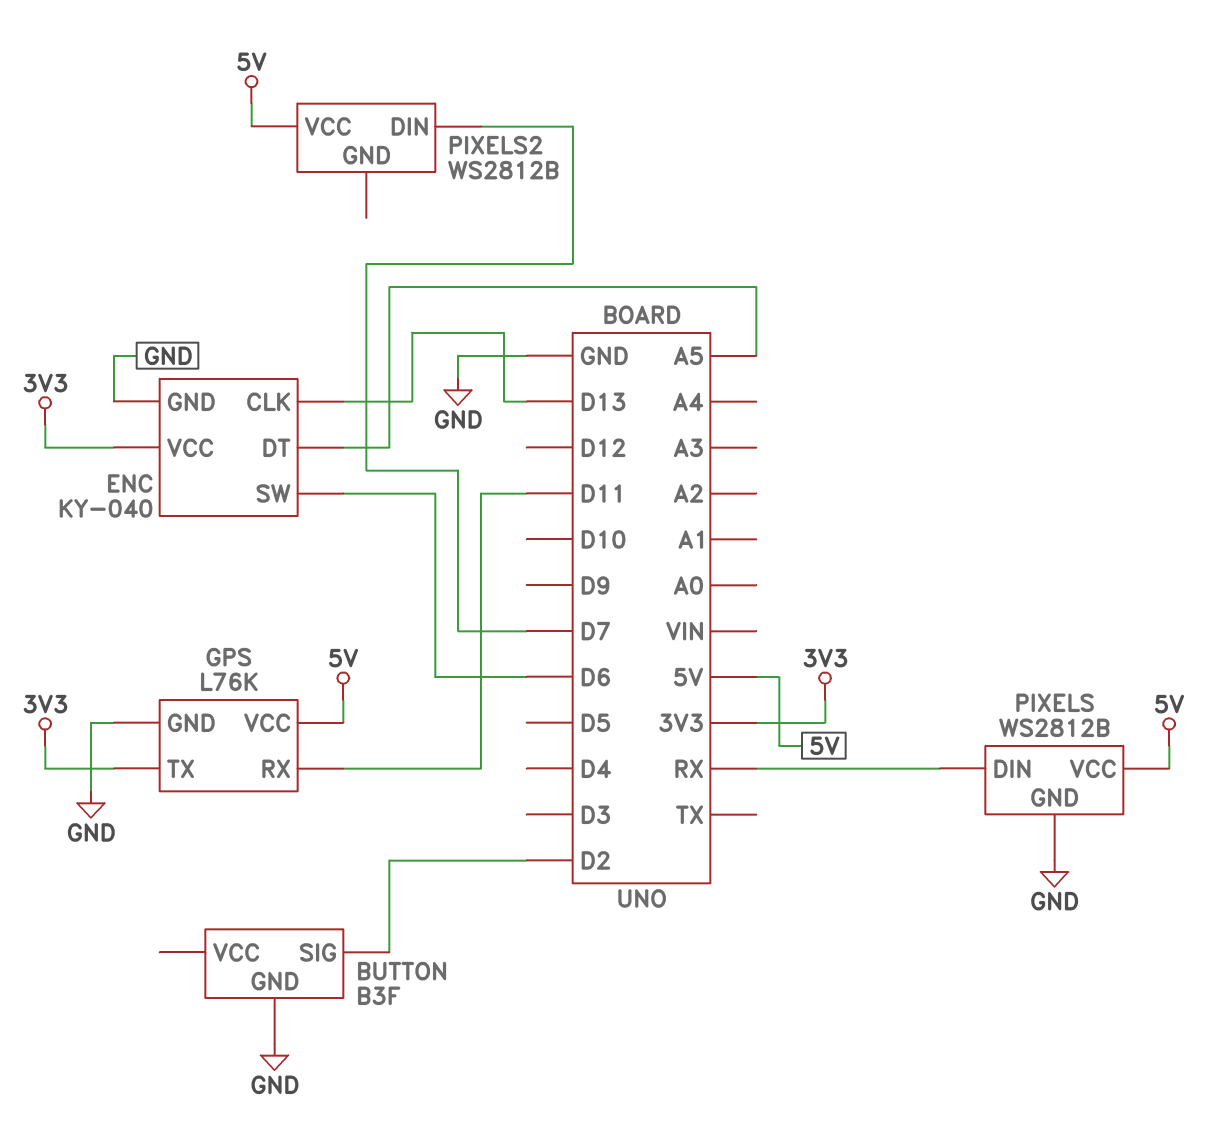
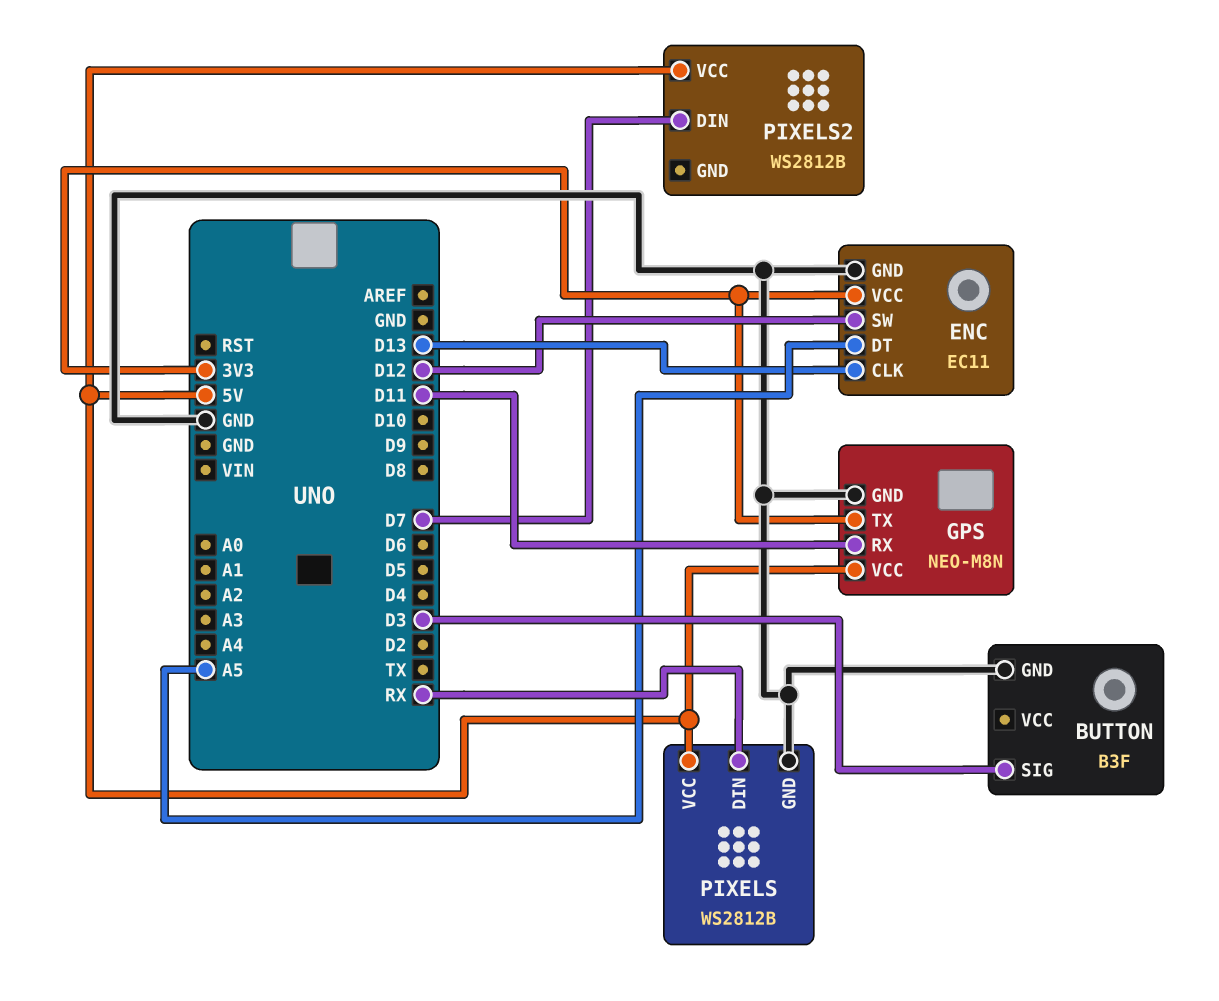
BUTTON pin SIG: D2 -> D3
ENC: KY-040 -> EC11
ENC pin SW: D6 -> D12
GPS: L76K -> NEO-M8N

